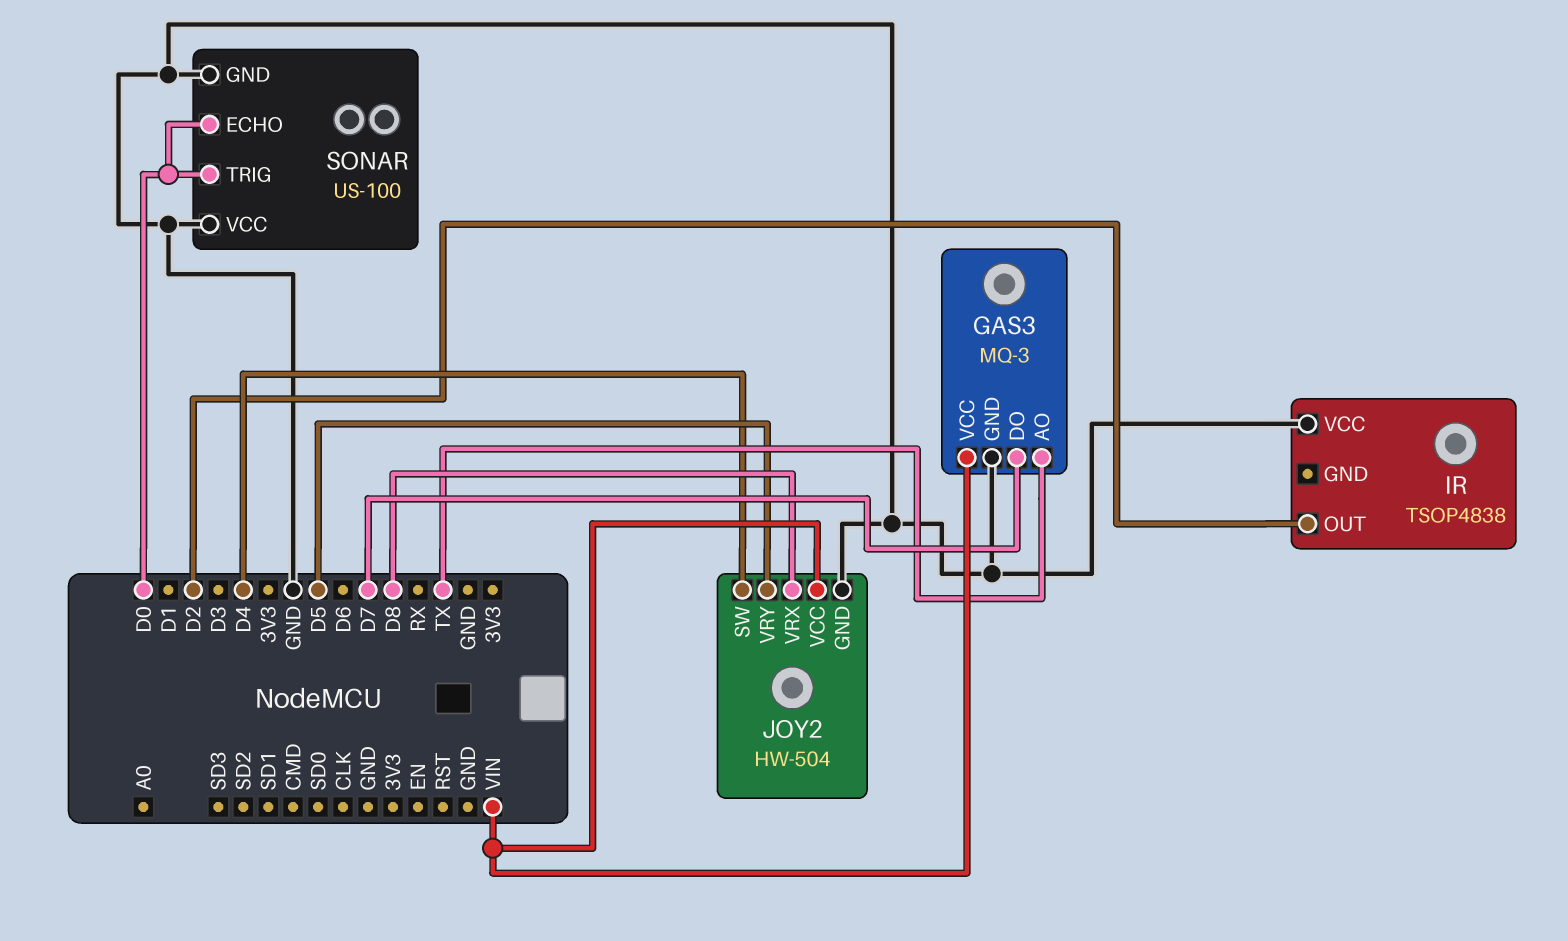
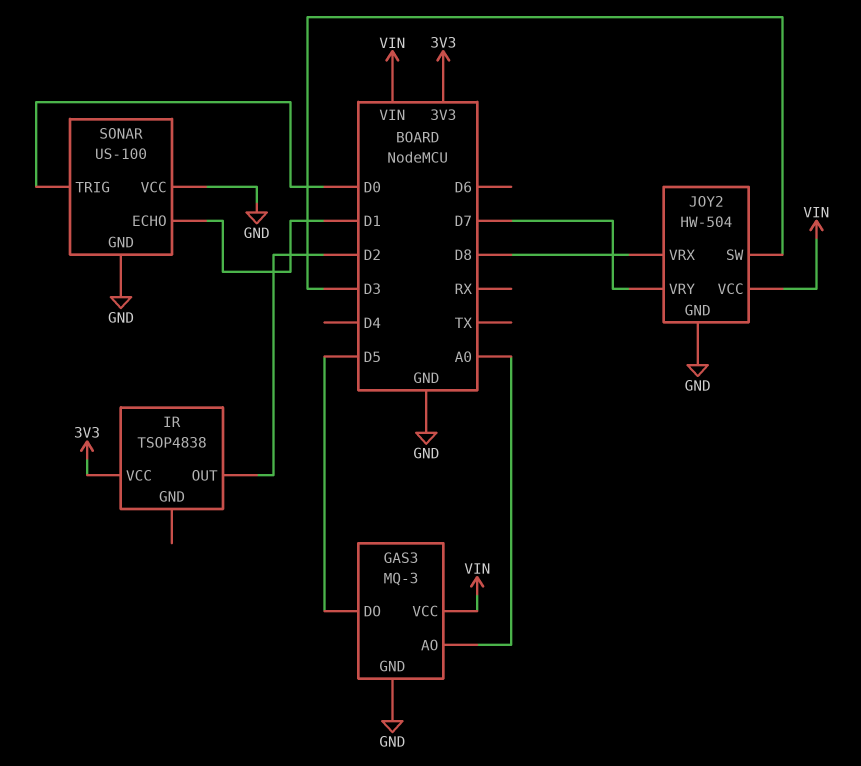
GAS3 pin AO: TX -> A0
GAS3 pin DO: D7 -> D5
IR pin VCC: GND -> 3V3
JOY2 pin SW: D4 -> D3
JOY2 pin VRY: D5 -> D7
SONAR pin ECHO: D0 -> D1

